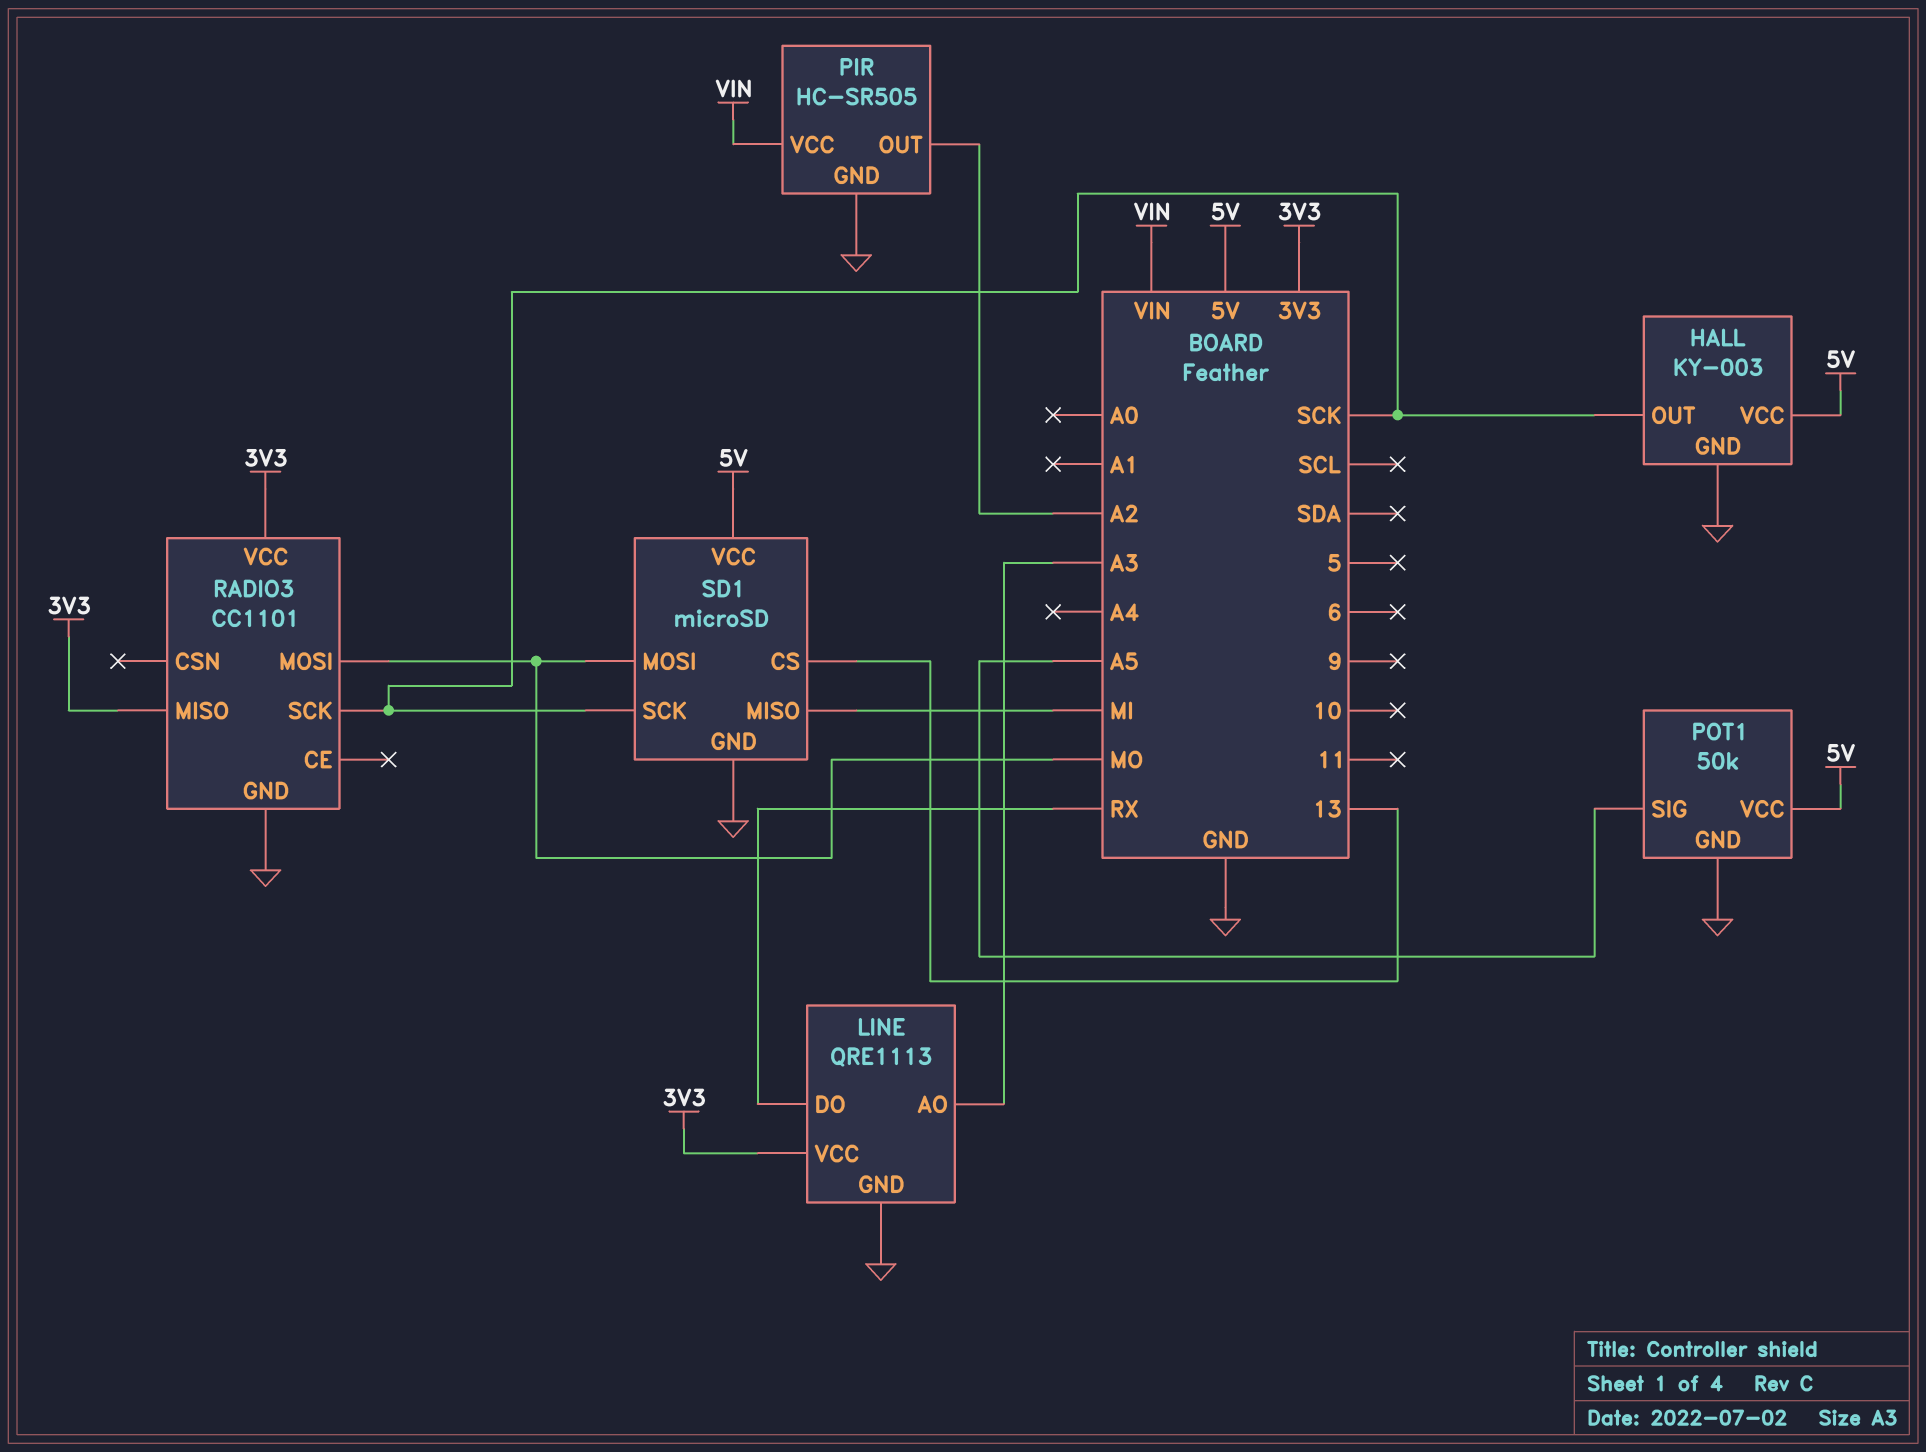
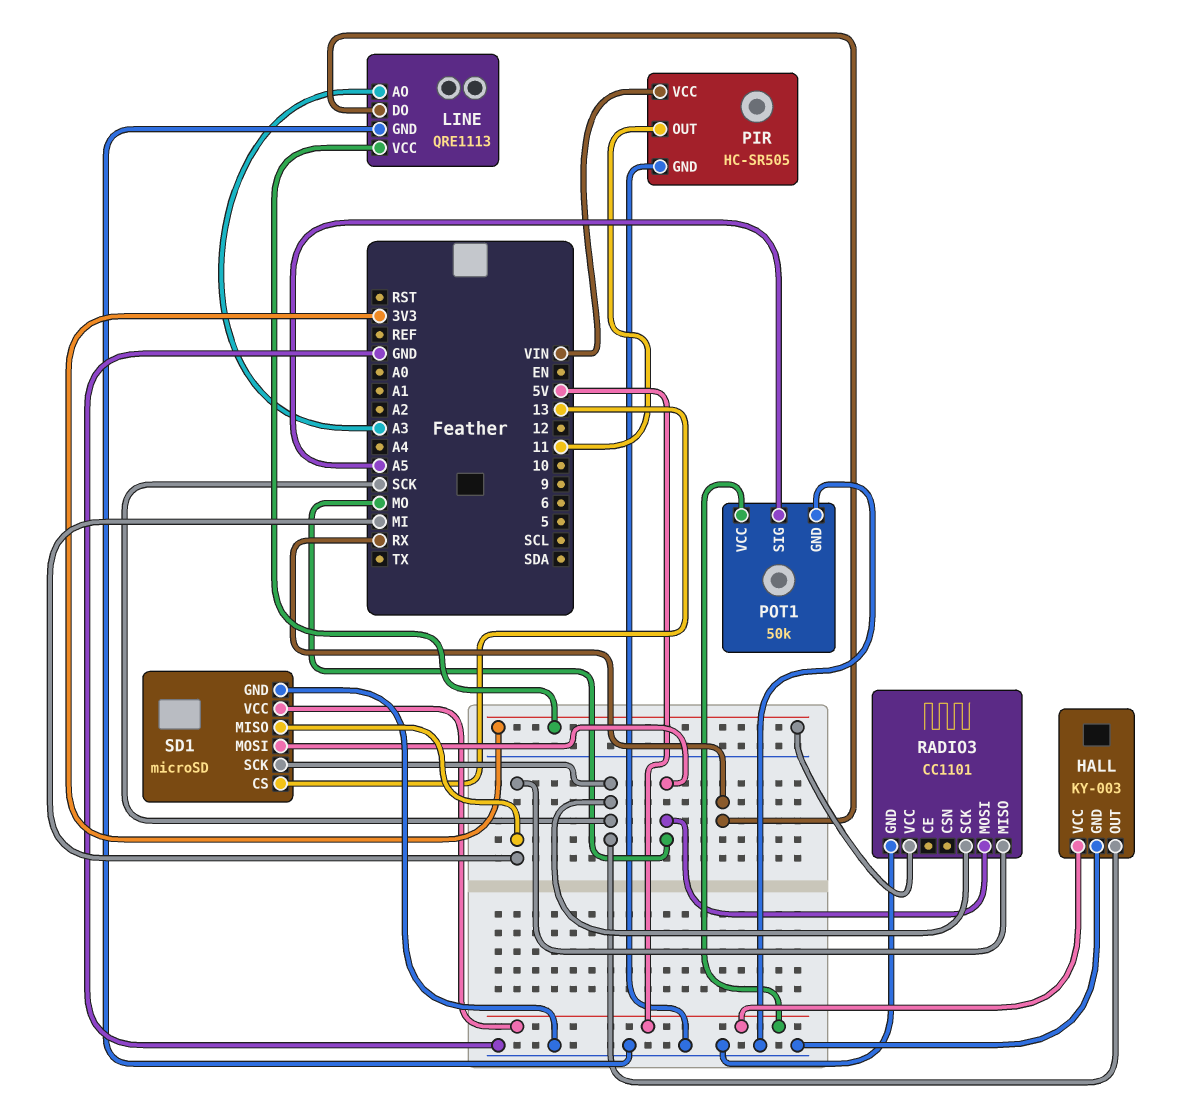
PIR pin OUT: A2 -> 11
RADIO3 pin MISO: 3V3 -> MI

